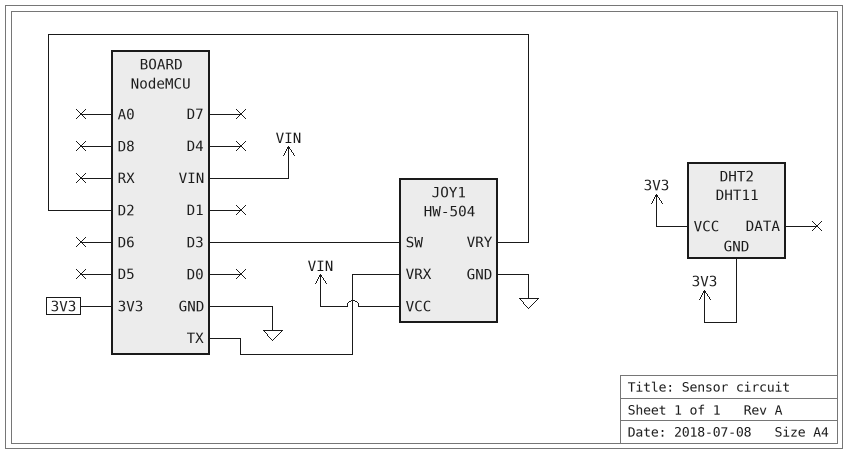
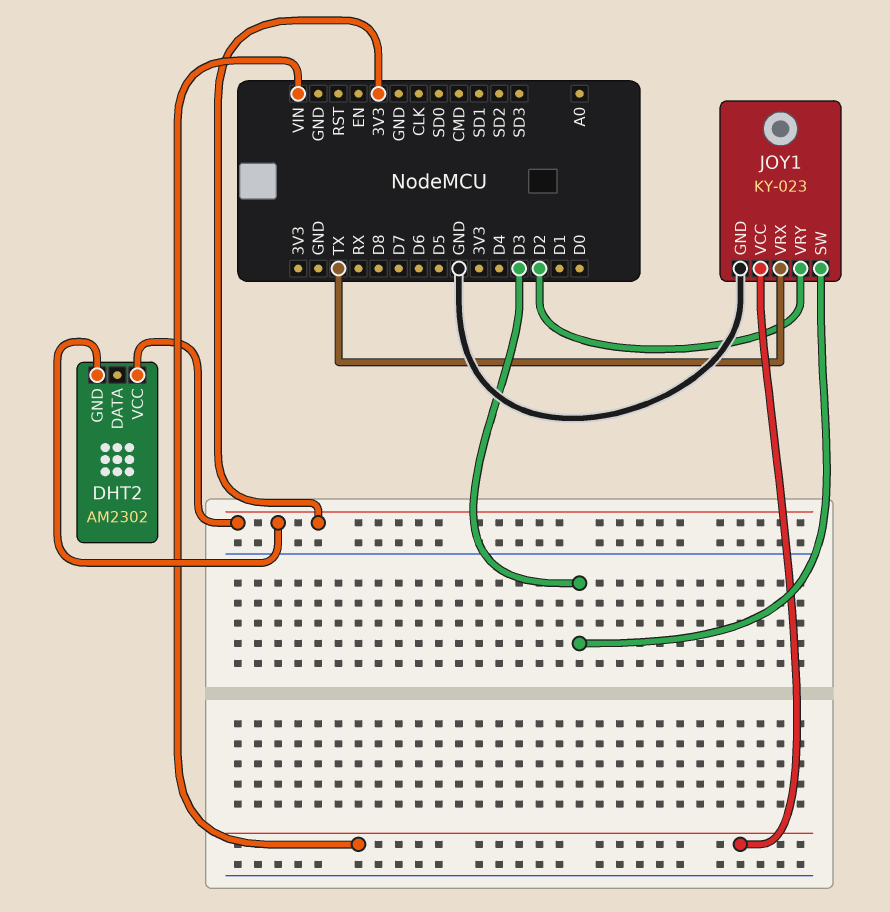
DHT2: DHT11 -> AM2302
JOY1: HW-504 -> KY-023

